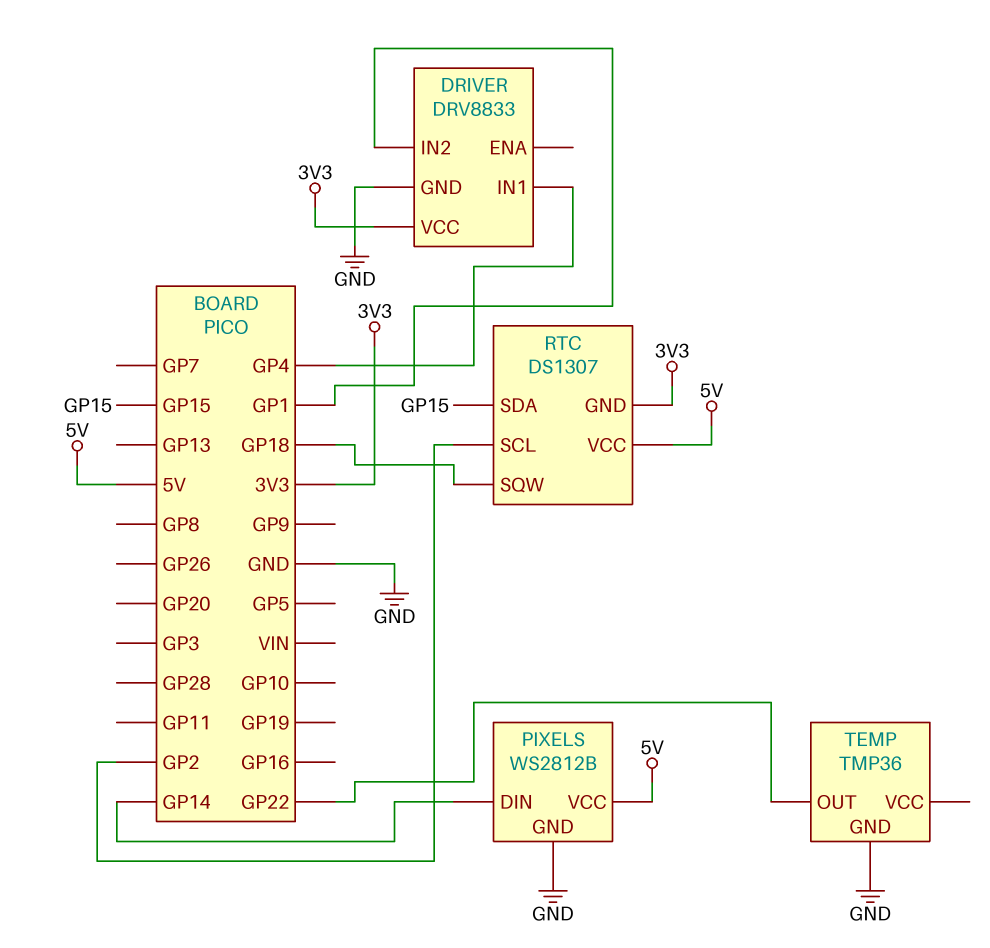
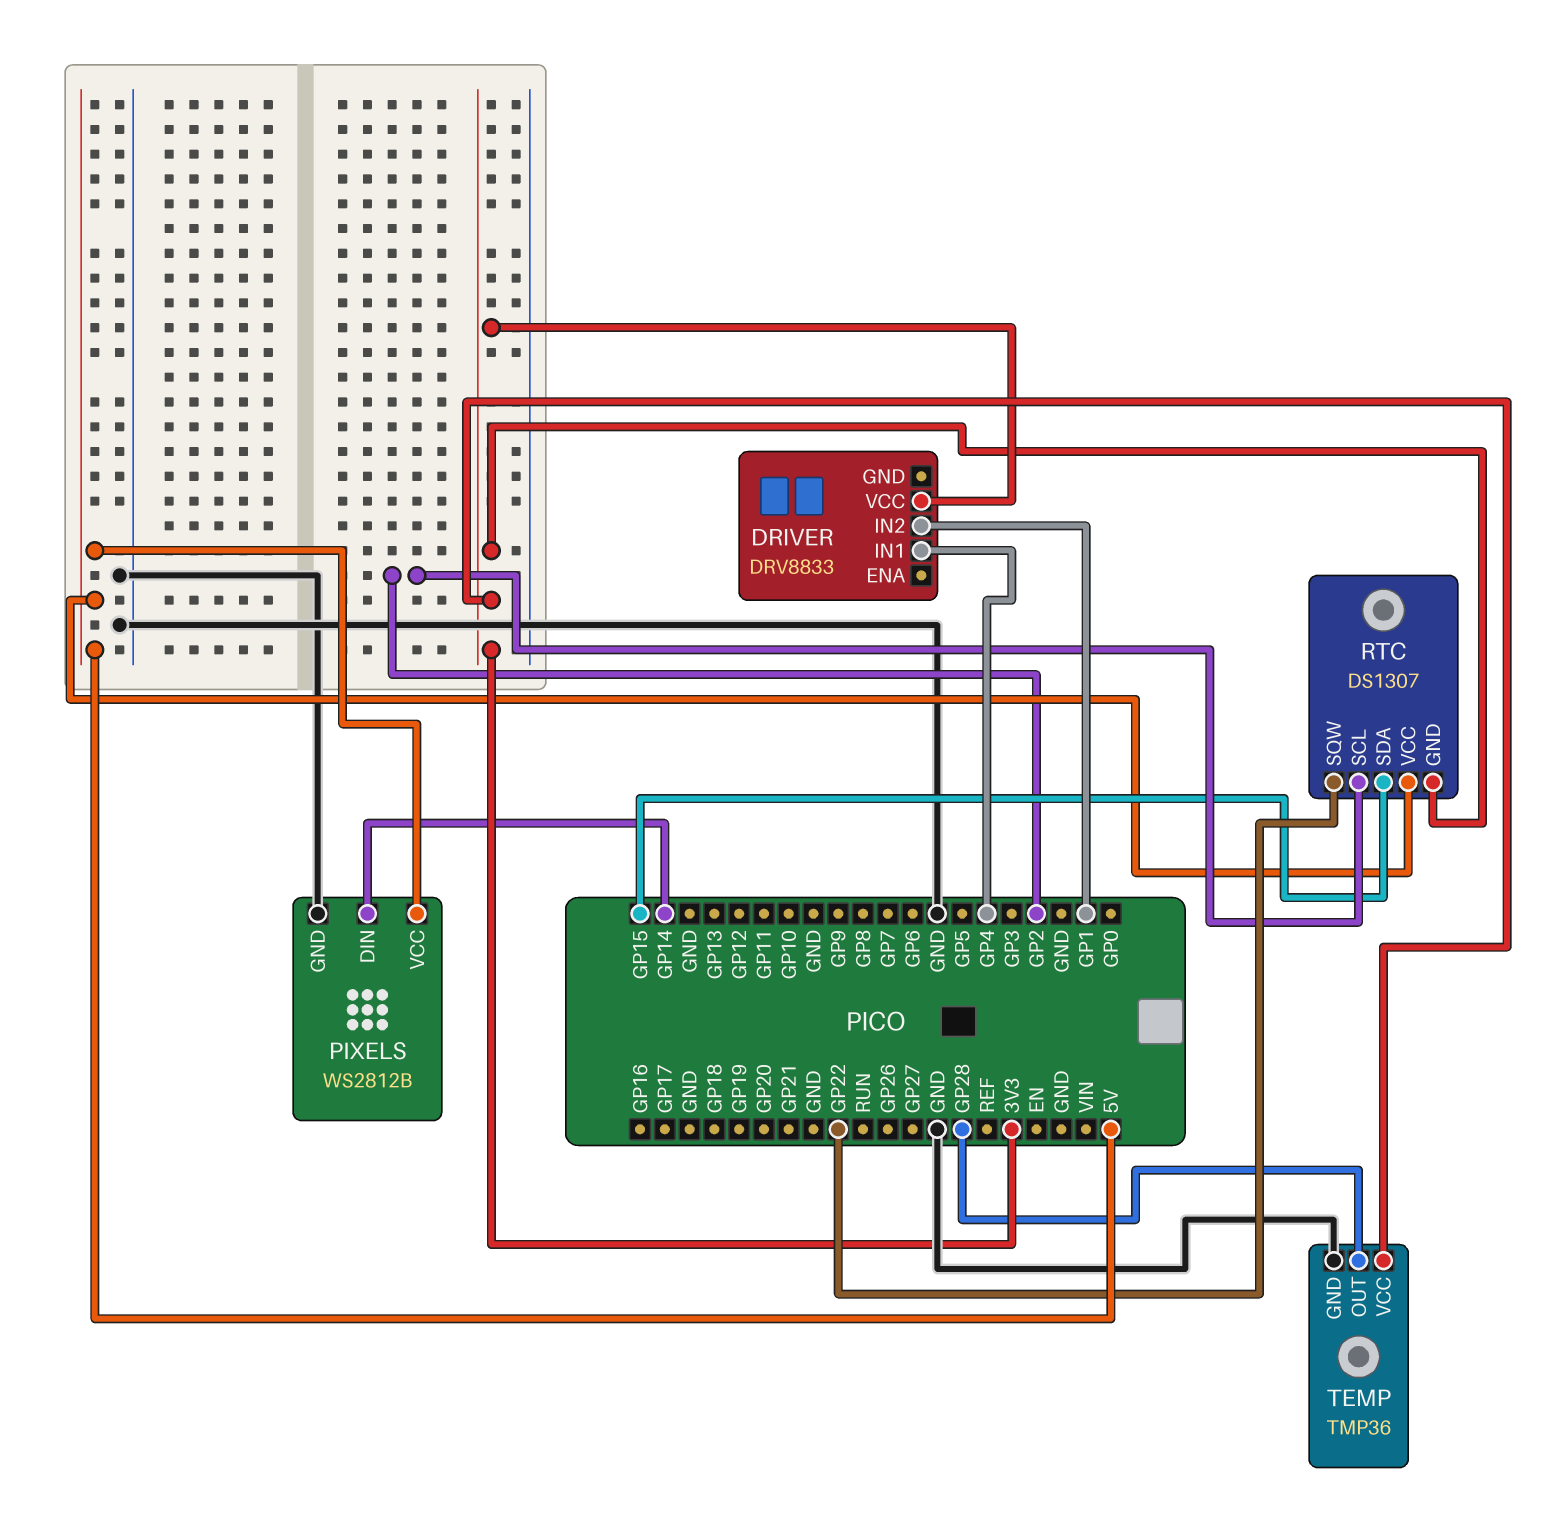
DRIVER pin GND: GND -> none
RTC pin SQW: GP18 -> GP22
TEMP pin OUT: GP22 -> GP28
TEMP pin VCC: none -> 3V3

